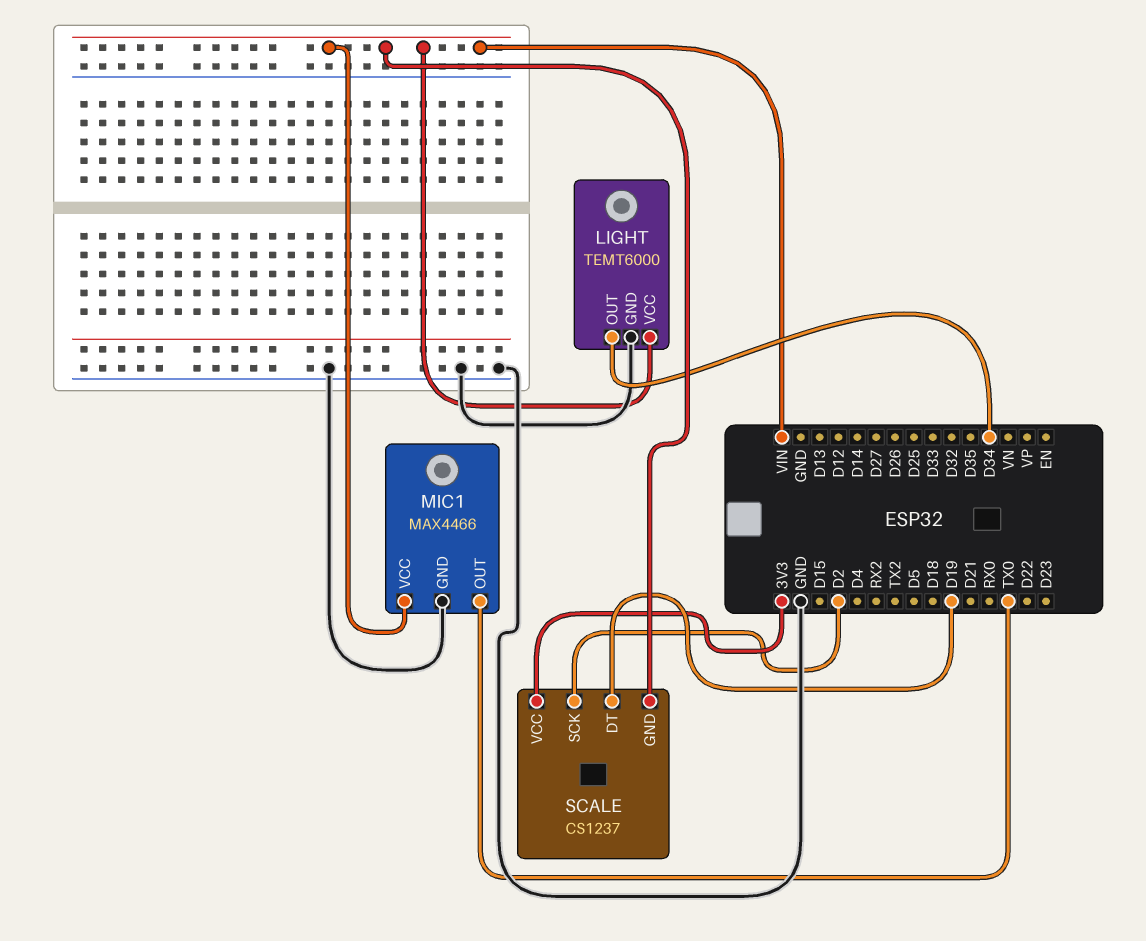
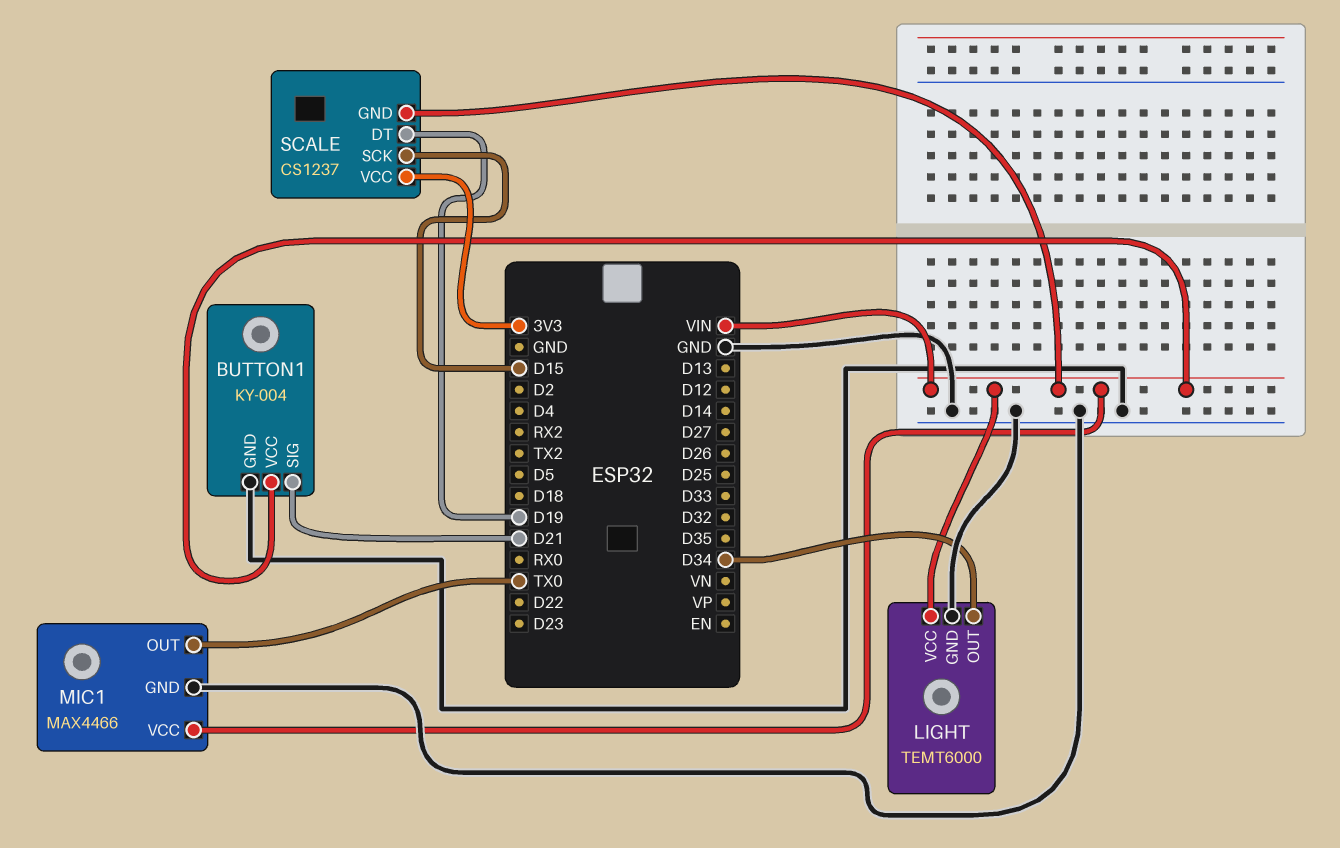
BUTTON1: none -> KY-004
BUTTON1 pin GND: none -> GND
BUTTON1 pin SIG: none -> D21
BUTTON1 pin VCC: none -> VIN
SCALE pin SCK: D2 -> D15

